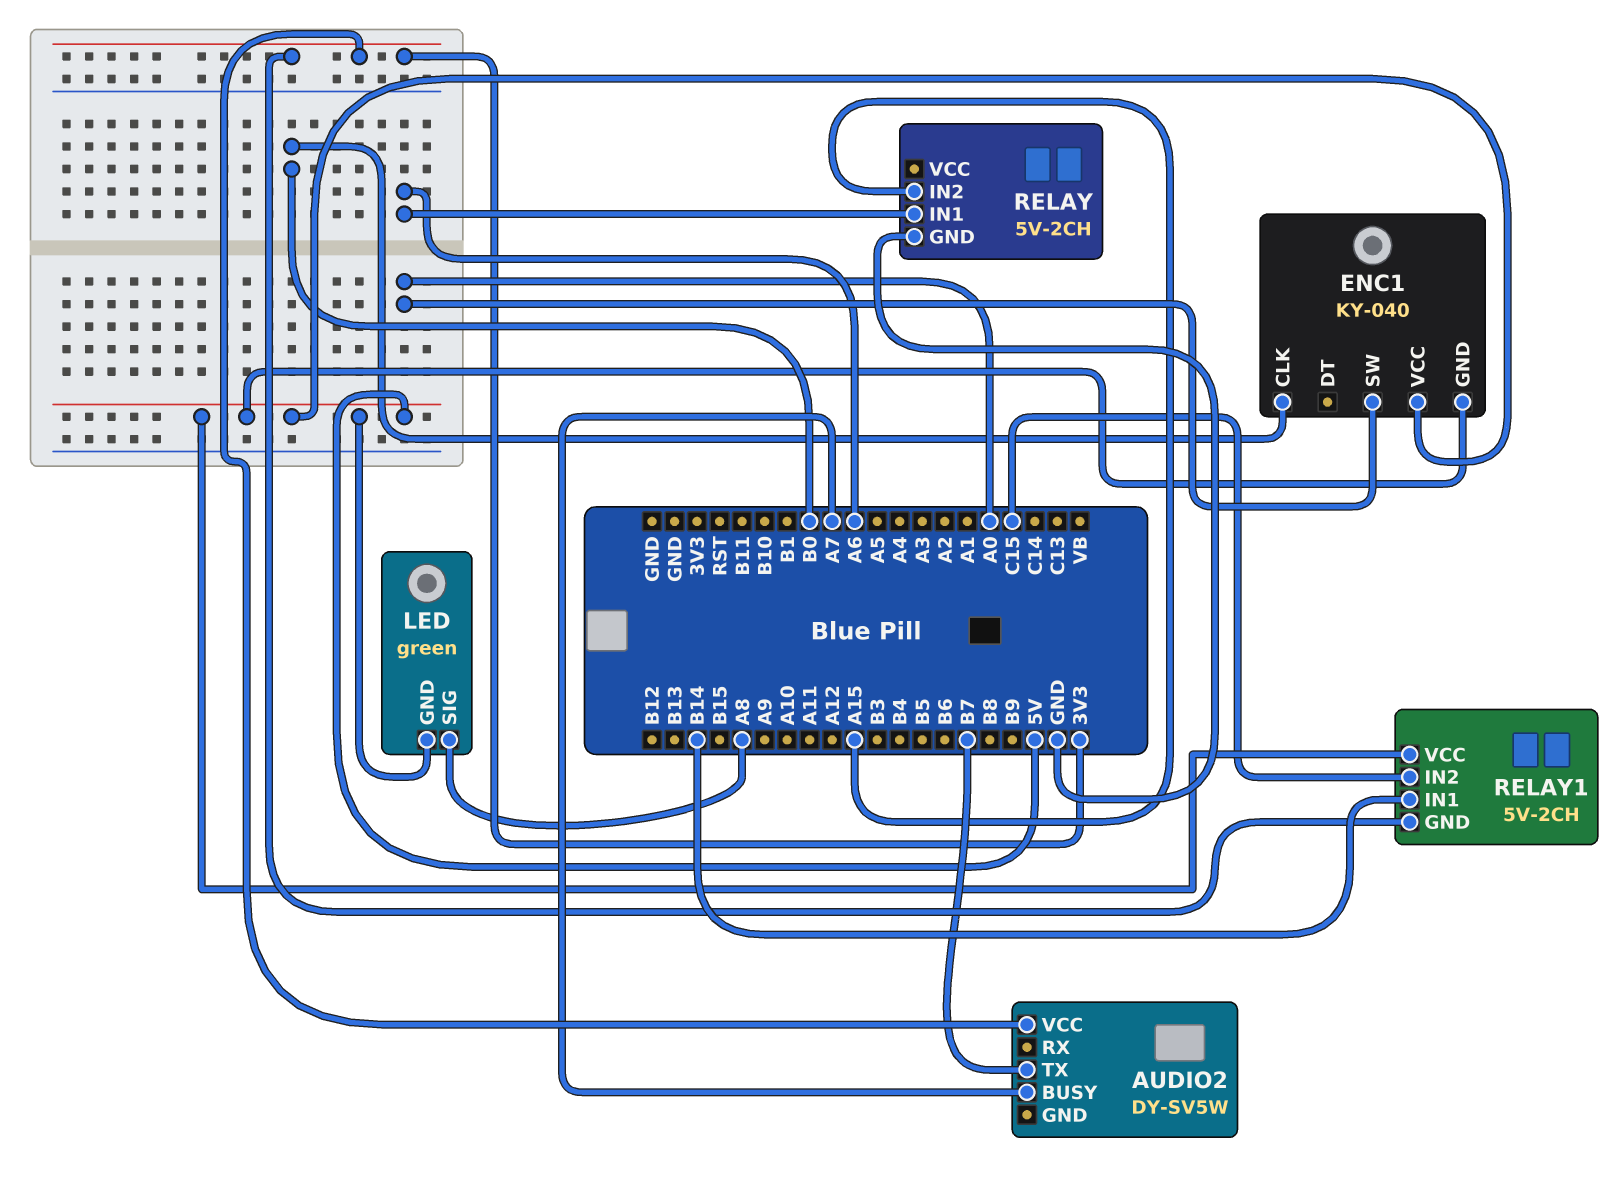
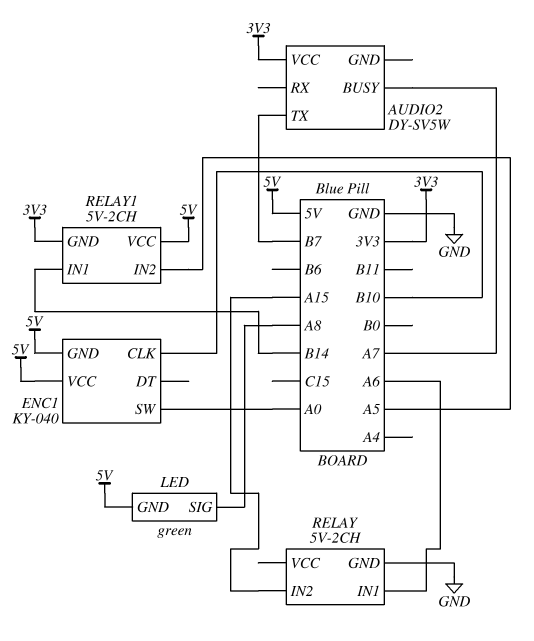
ENC1 pin CLK: B0 -> B10
RELAY1 pin IN2: C15 -> A5

